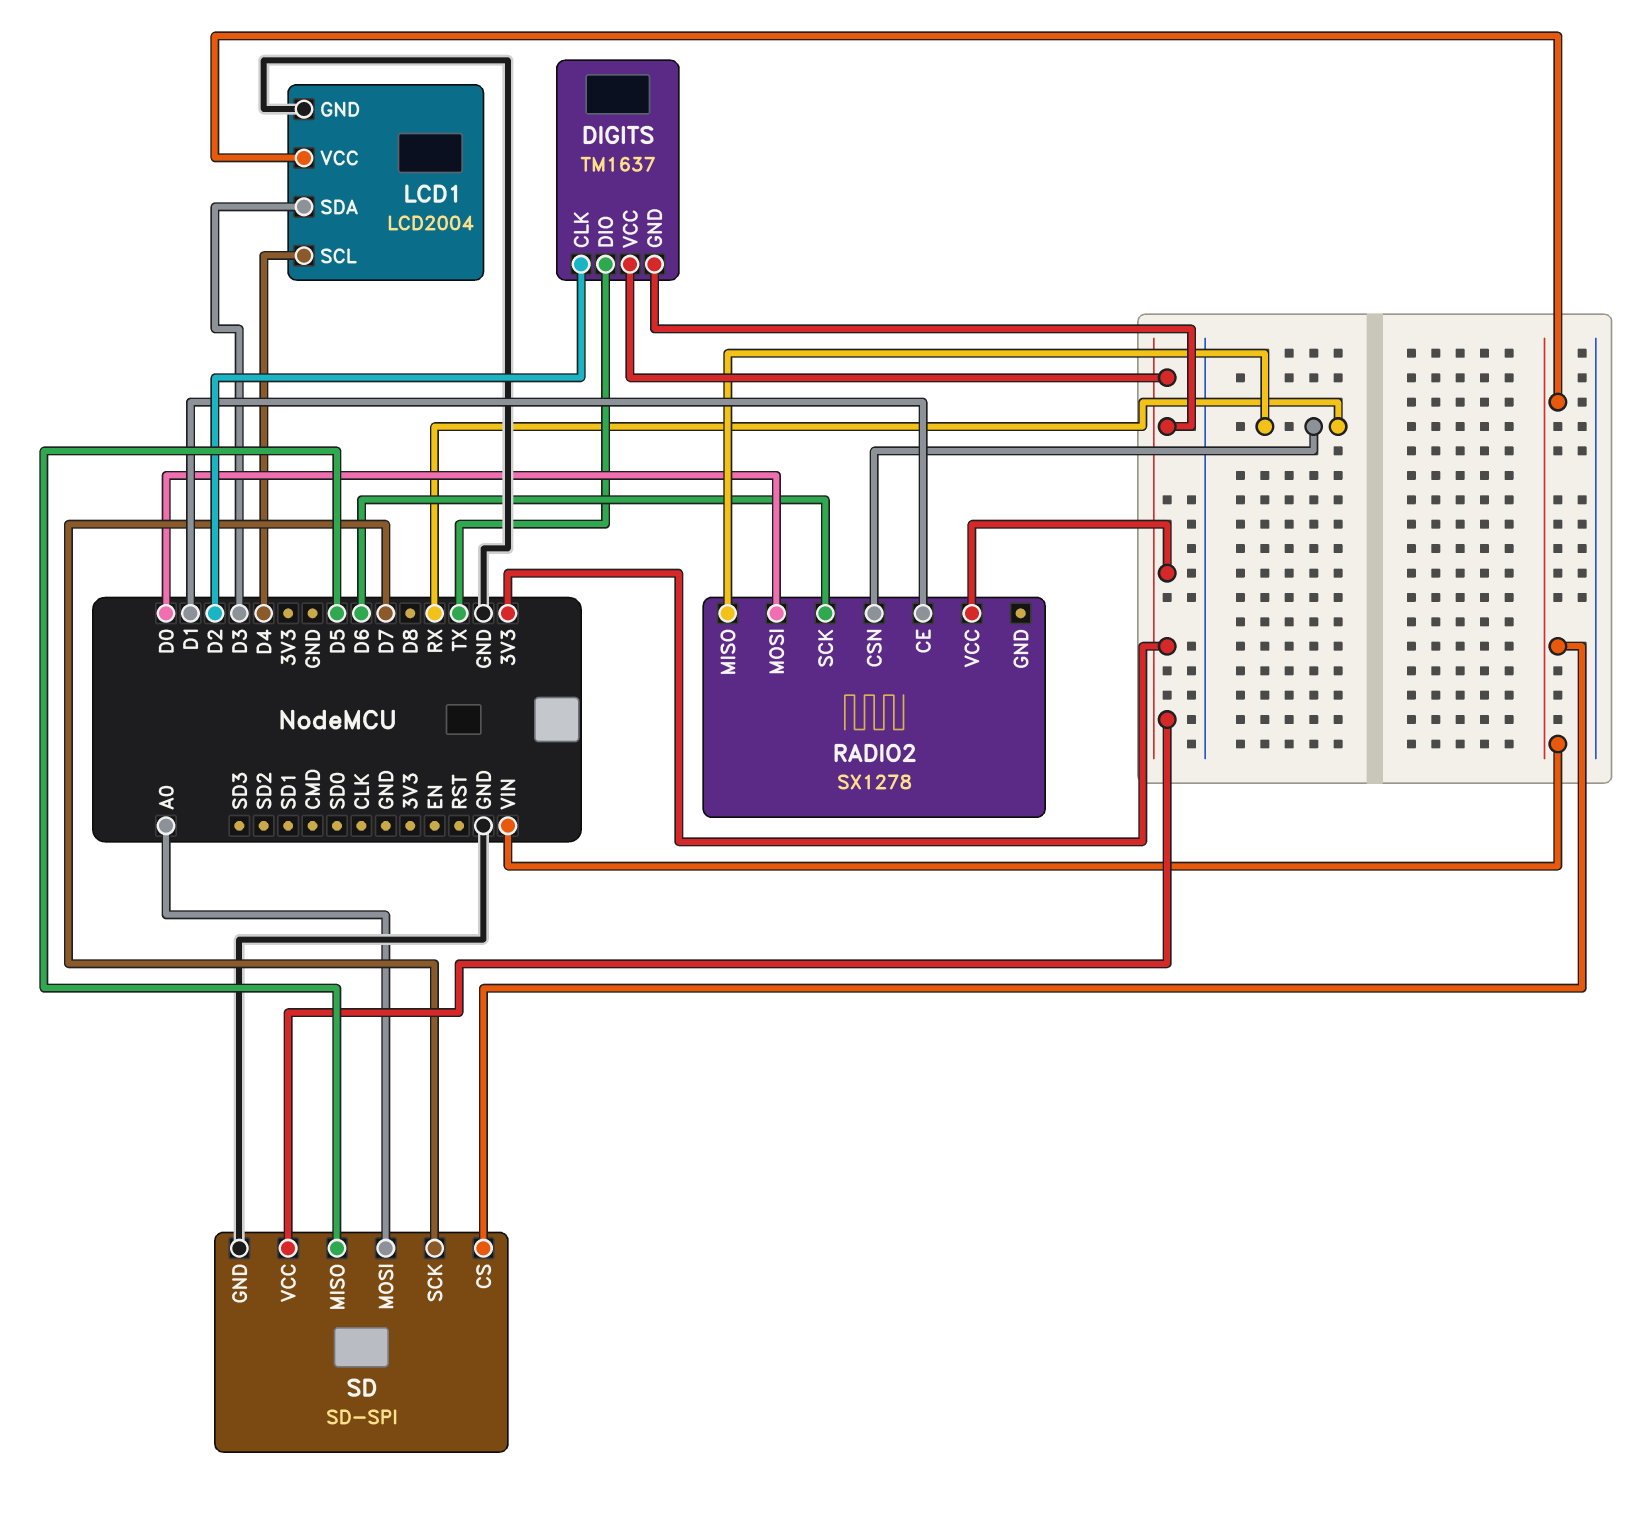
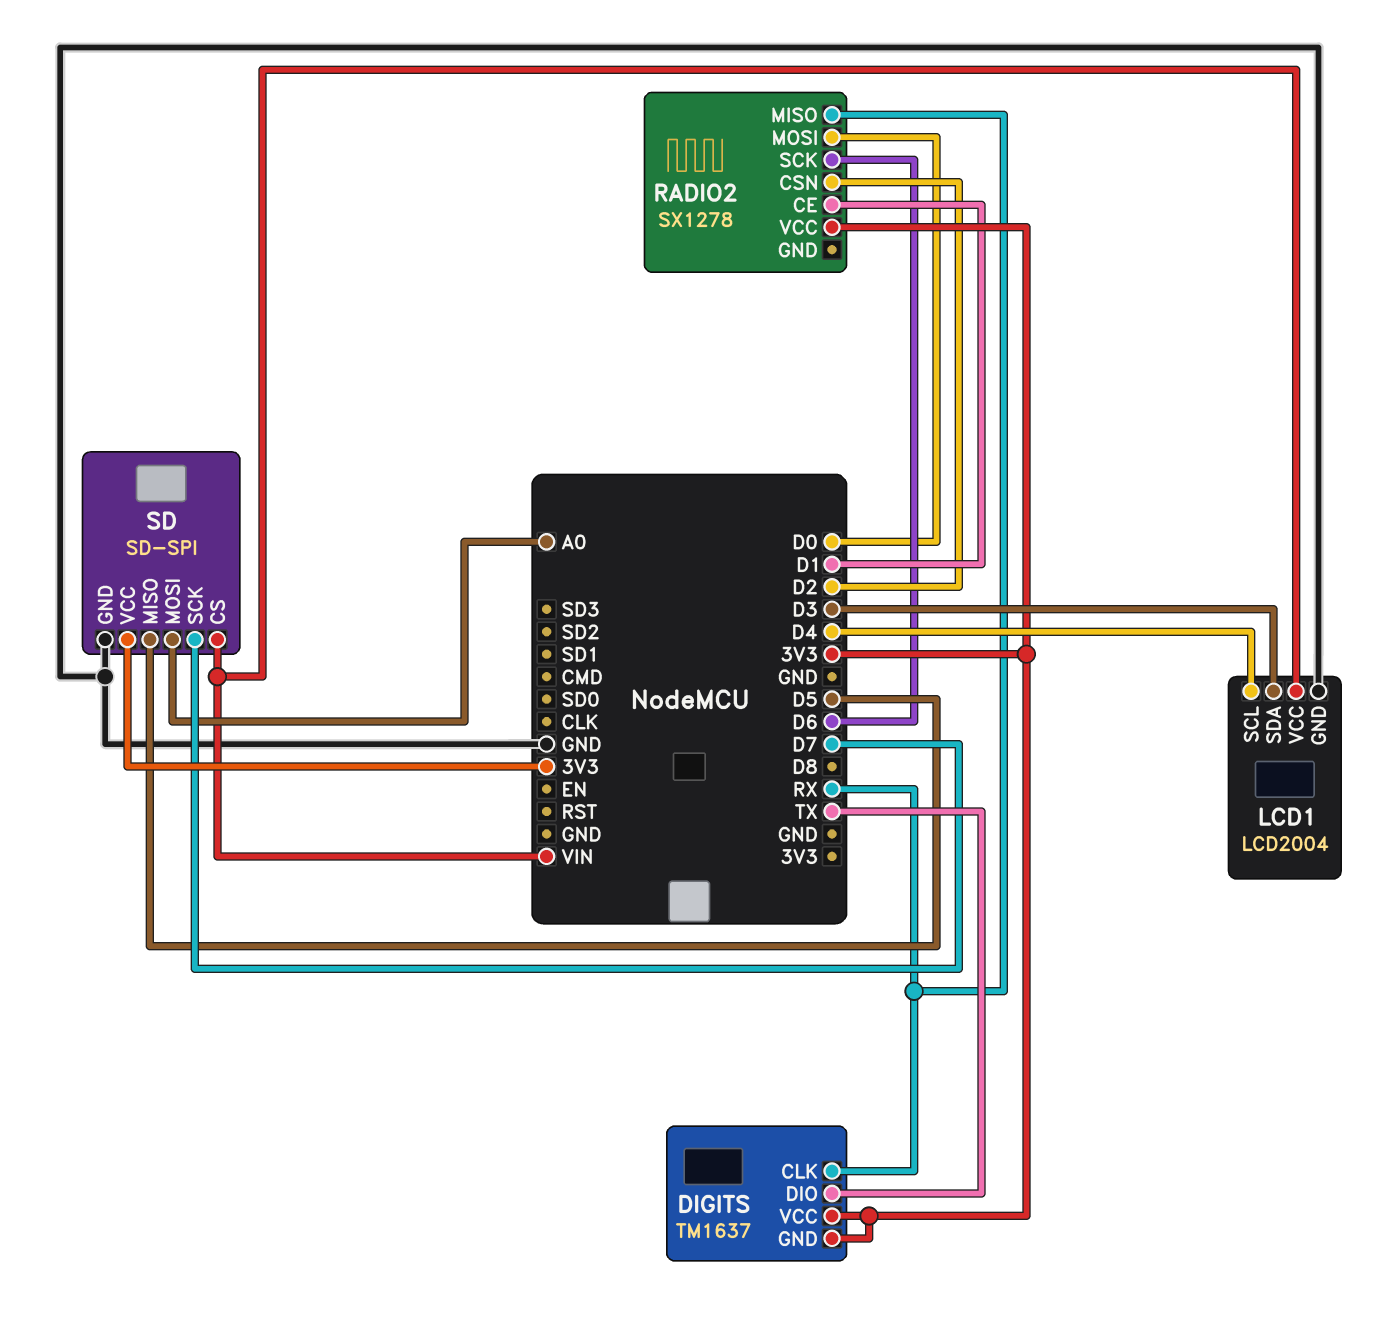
DIGITS pin CLK: D2 -> RX
RADIO2 pin CSN: RX -> D2

